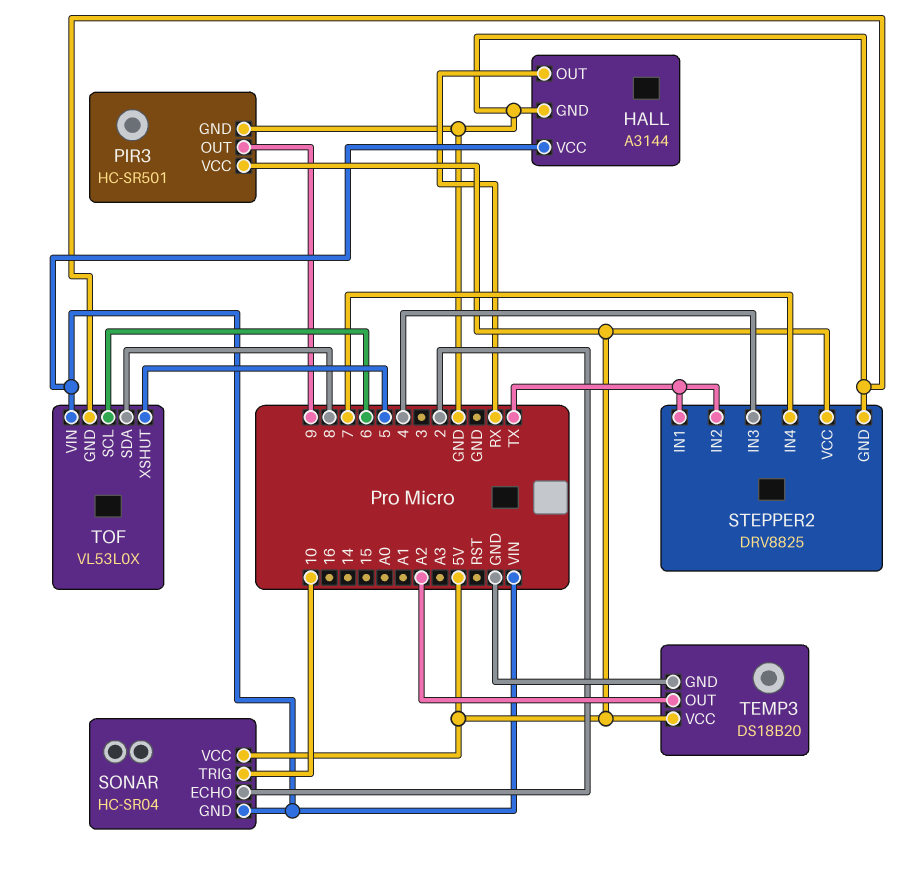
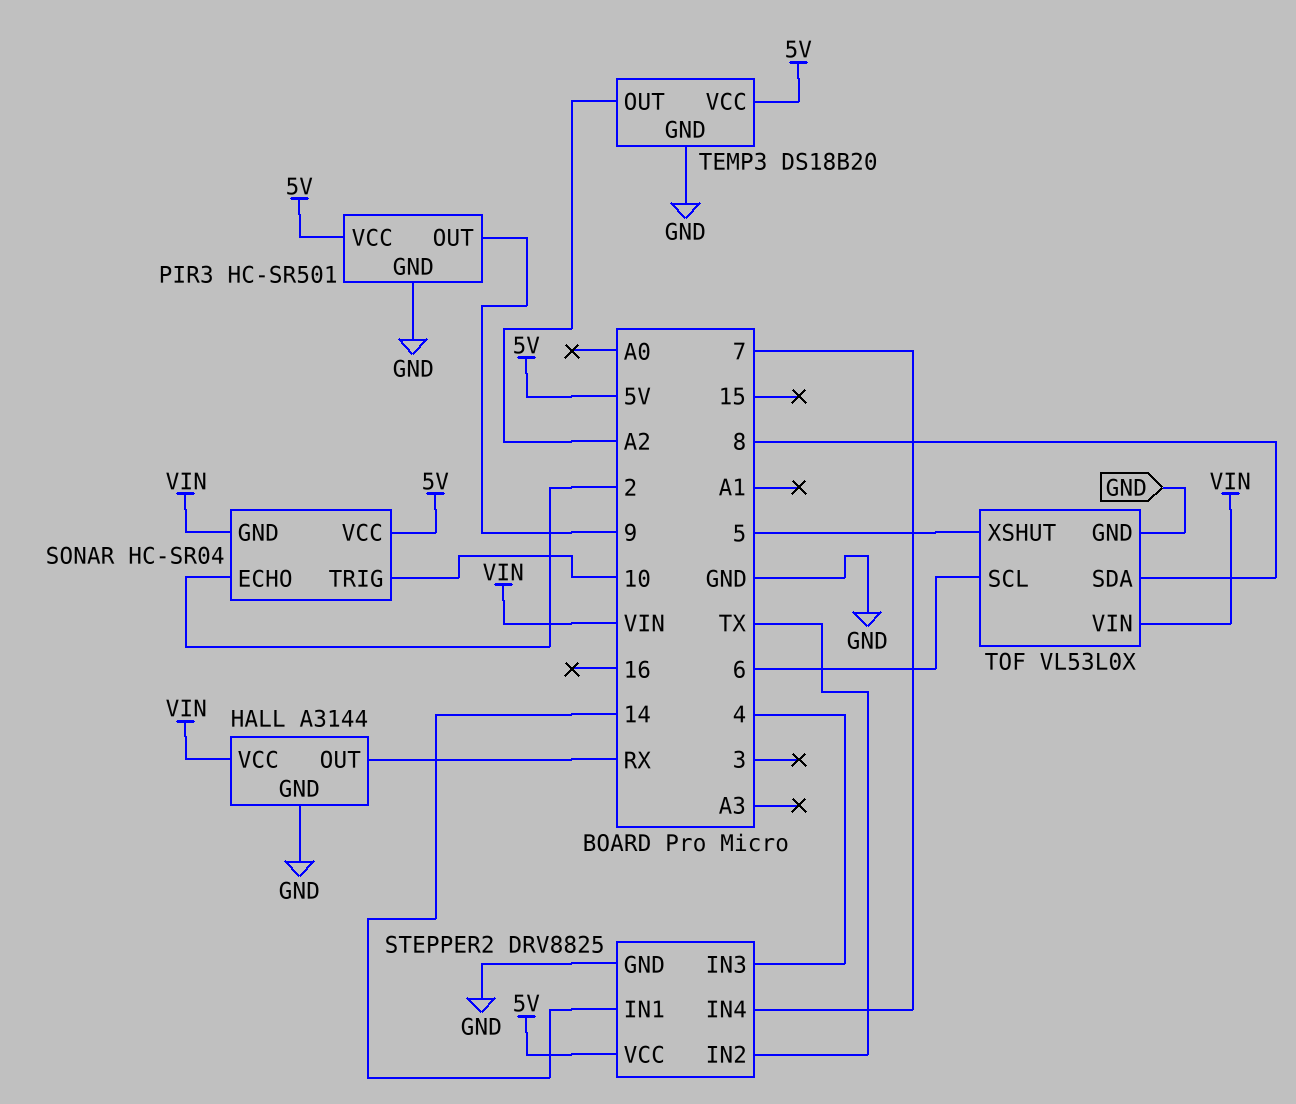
STEPPER2 pin IN1: TX -> 14

